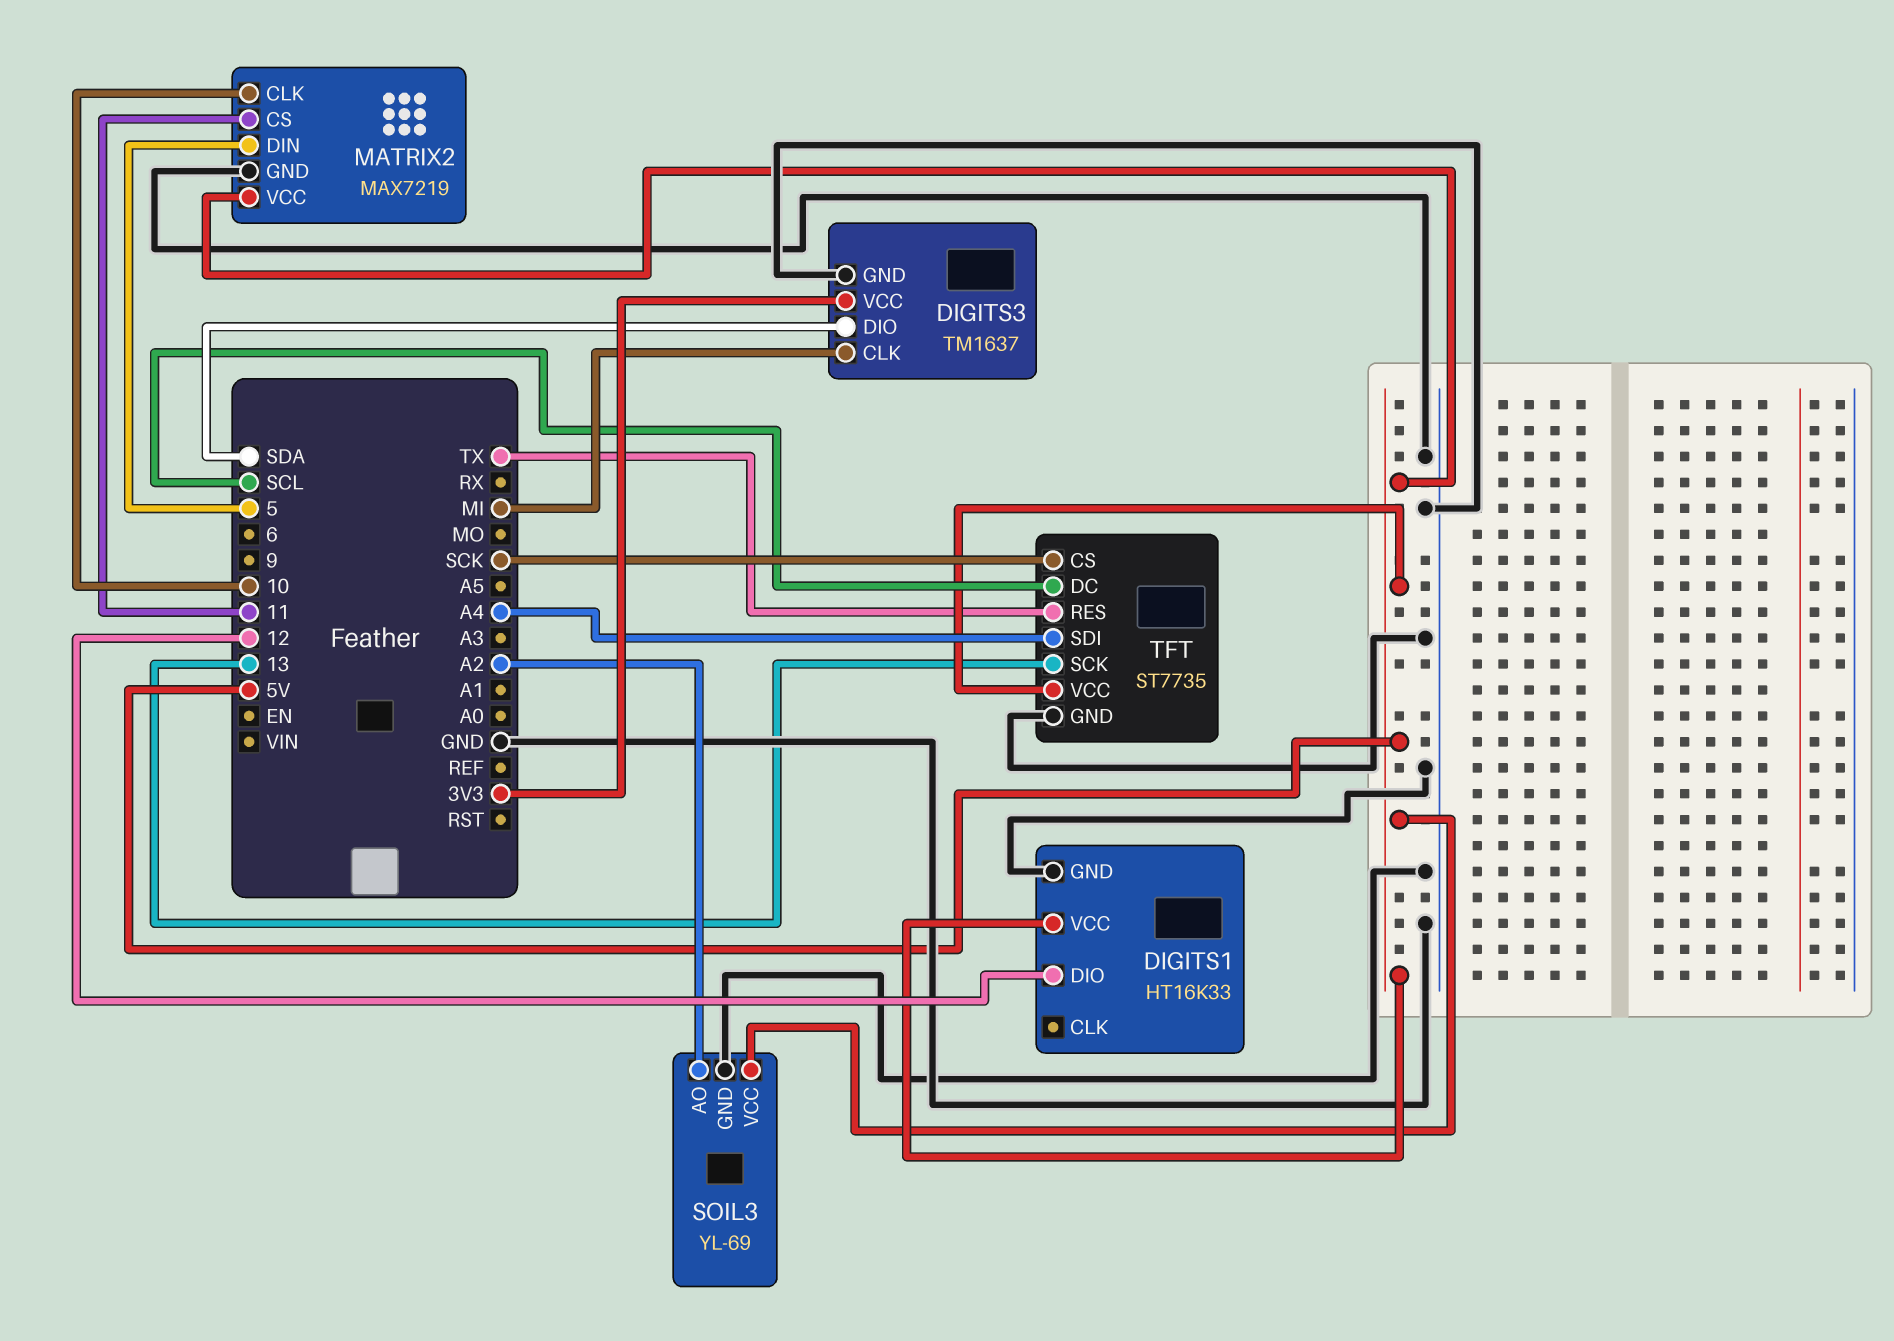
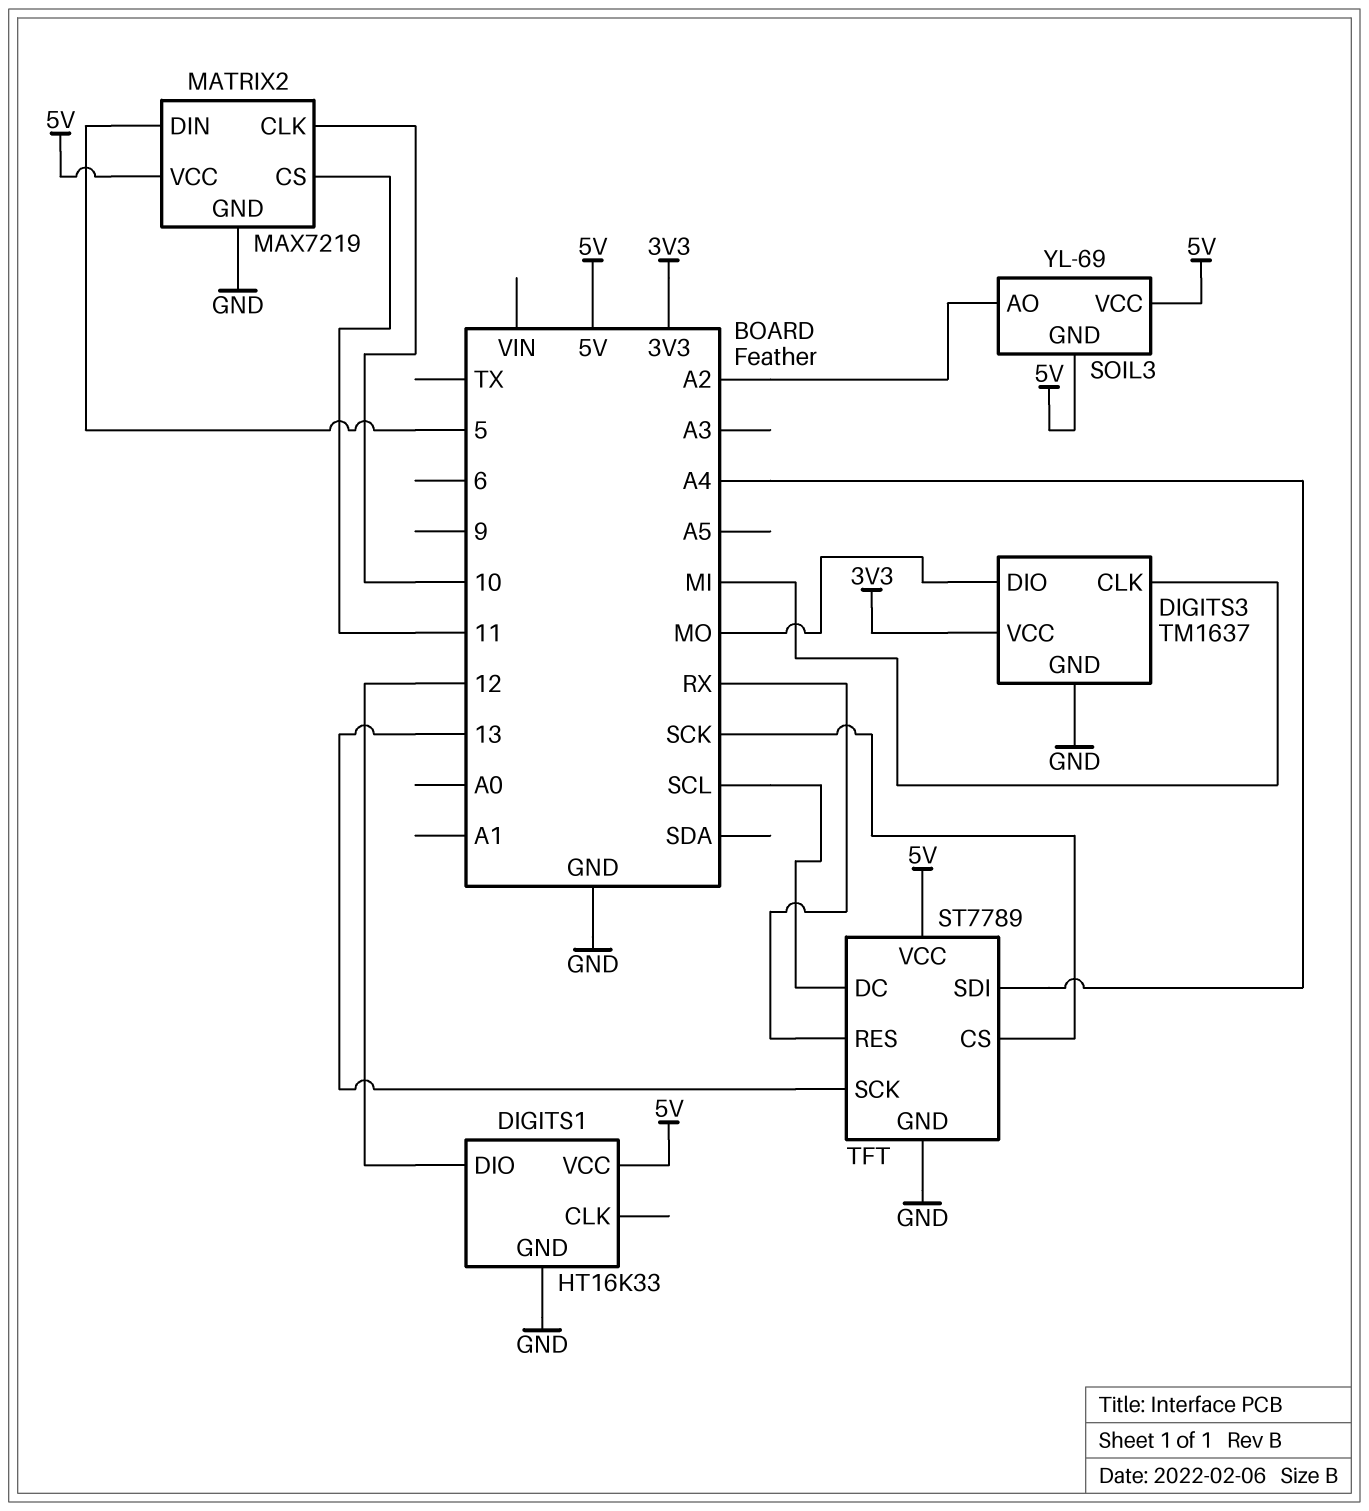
DIGITS3 pin DIO: SDA -> MO
SOIL3 pin GND: GND -> 5V
TFT: ST7735 -> ST7789
TFT pin RES: TX -> RX

